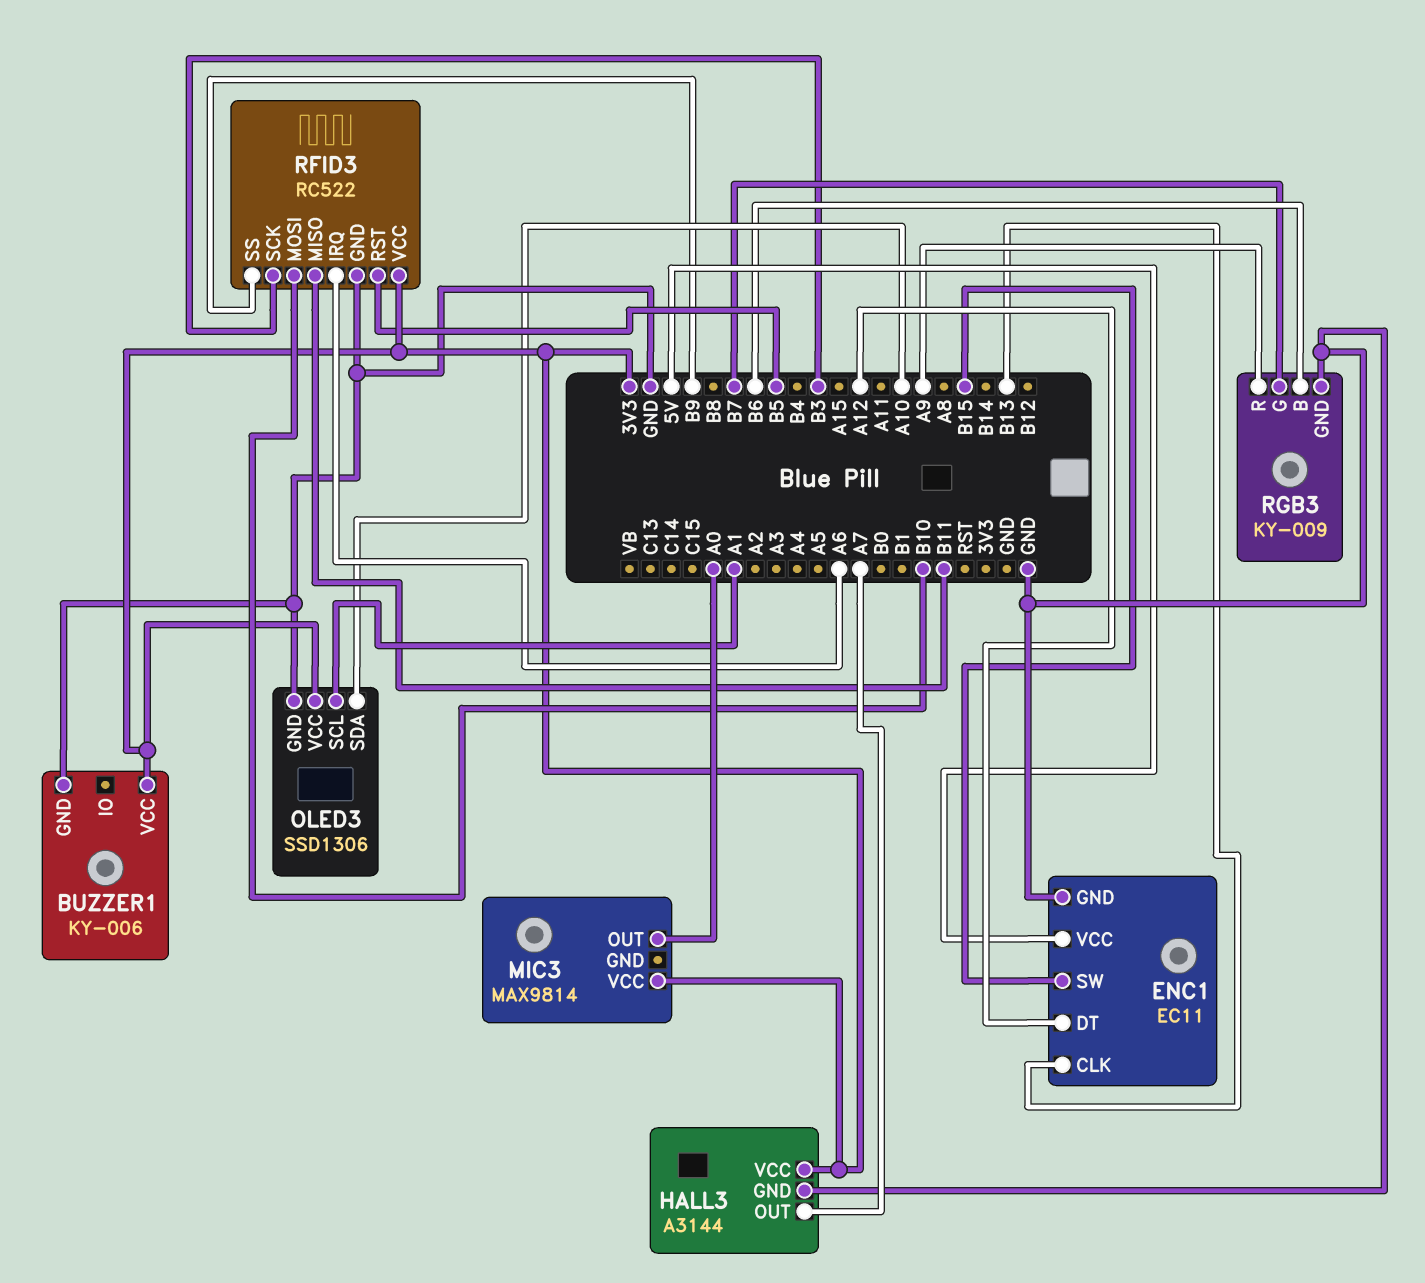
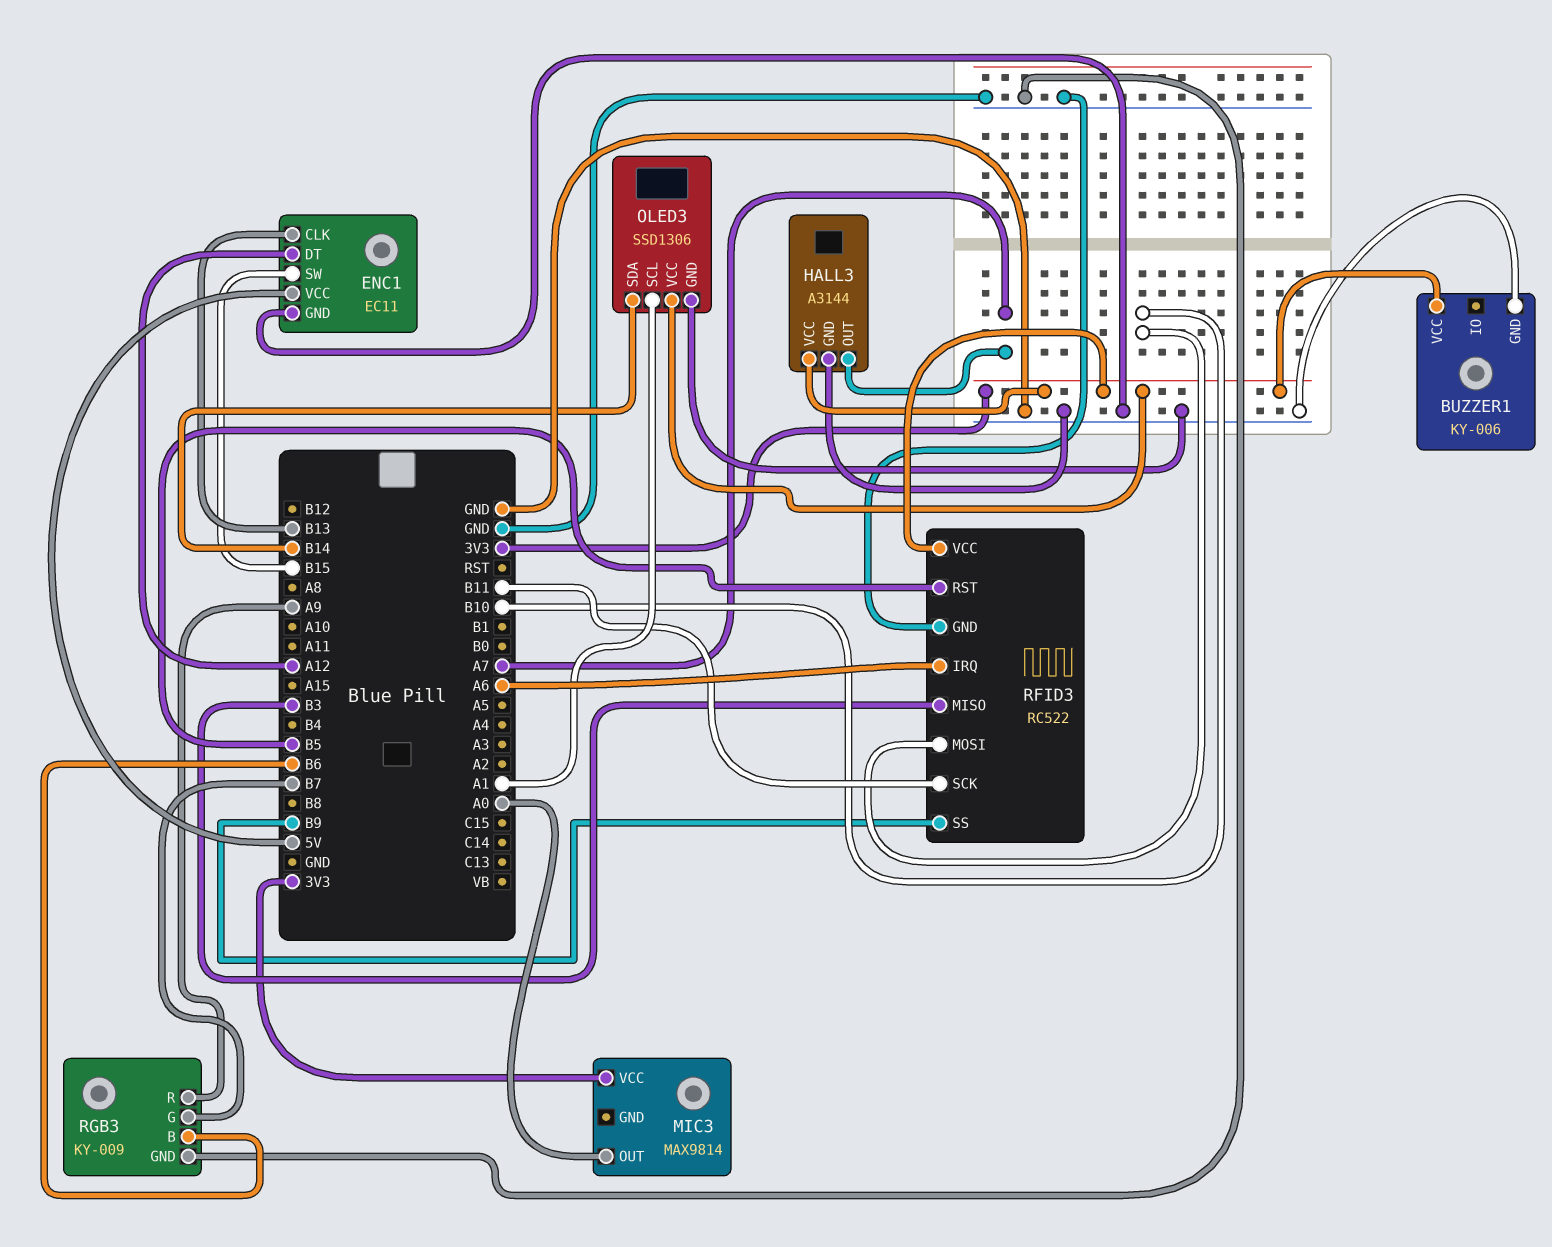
OLED3 pin SDA: A10 -> B14
RFID3 pin MISO: B11 -> B3
RFID3 pin SCK: B3 -> B11

